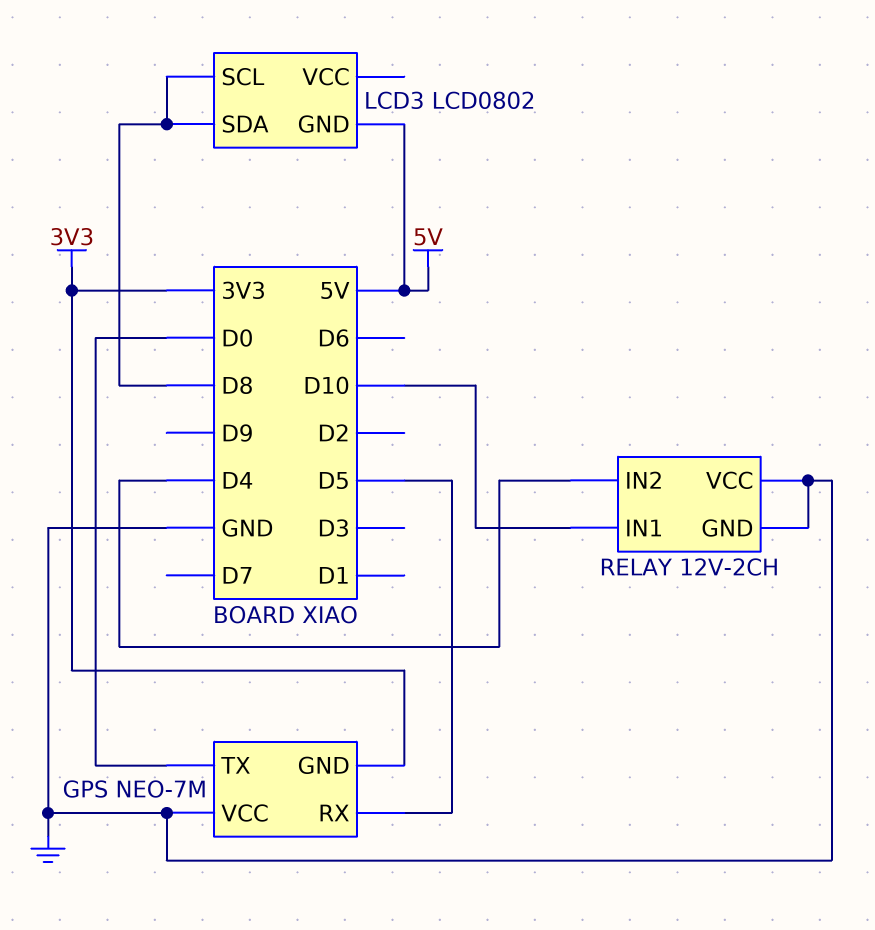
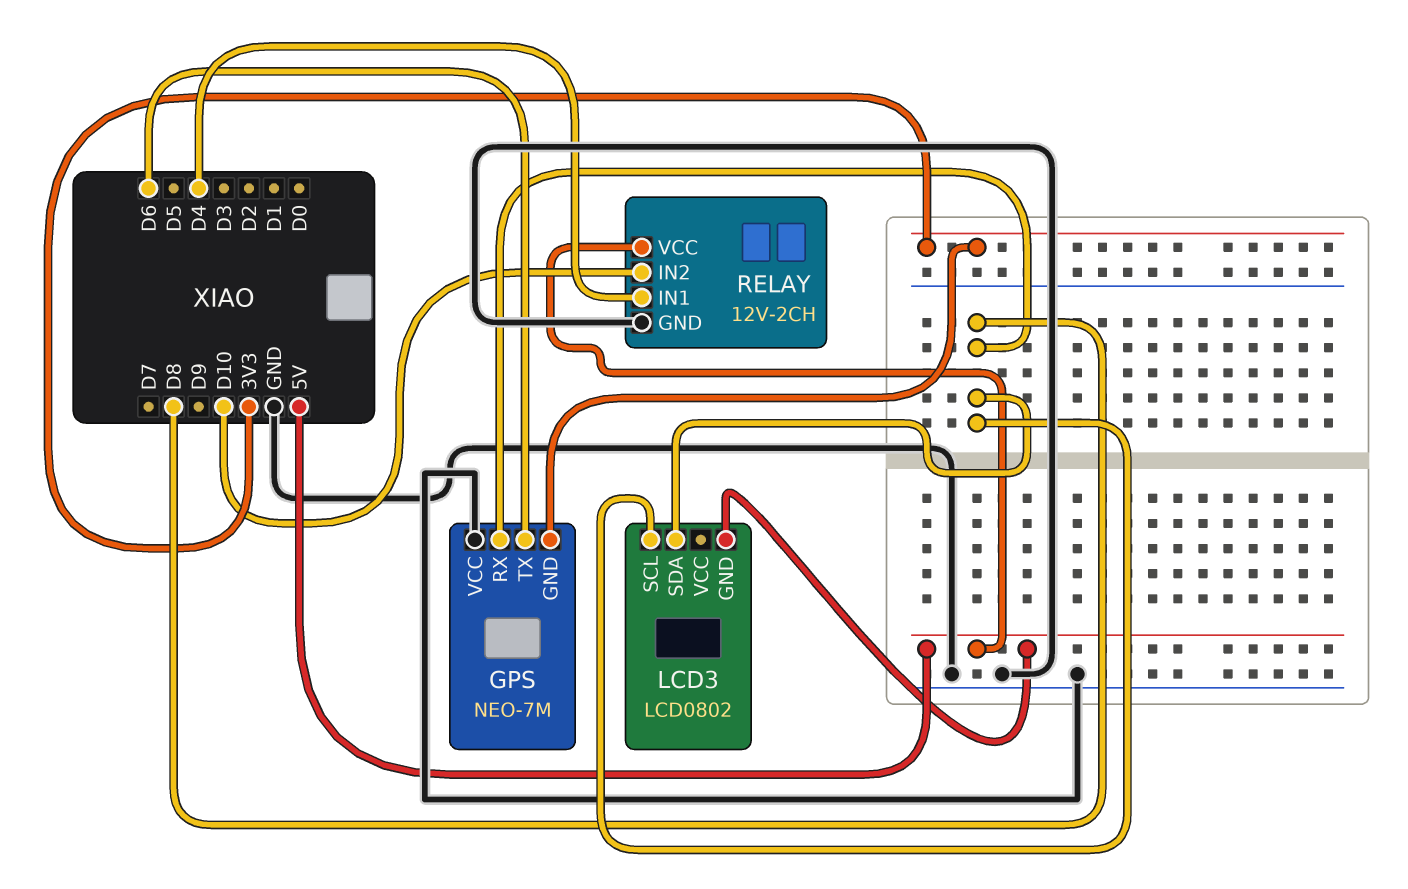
GPS pin RX: D5 -> D8
GPS pin TX: D0 -> D6
RELAY pin IN1: D10 -> D4
RELAY pin IN2: D4 -> D10
RELAY pin VCC: GND -> 5V

